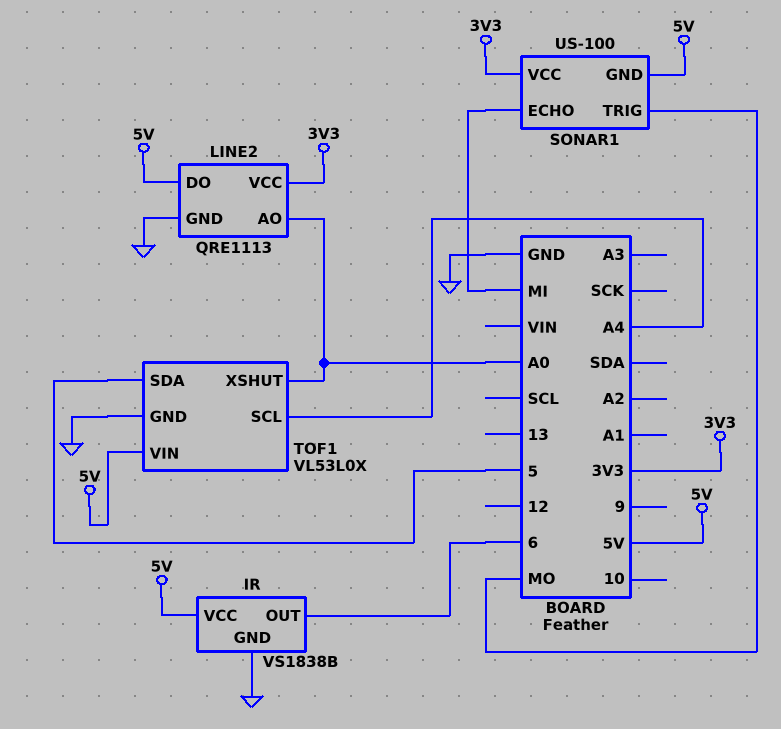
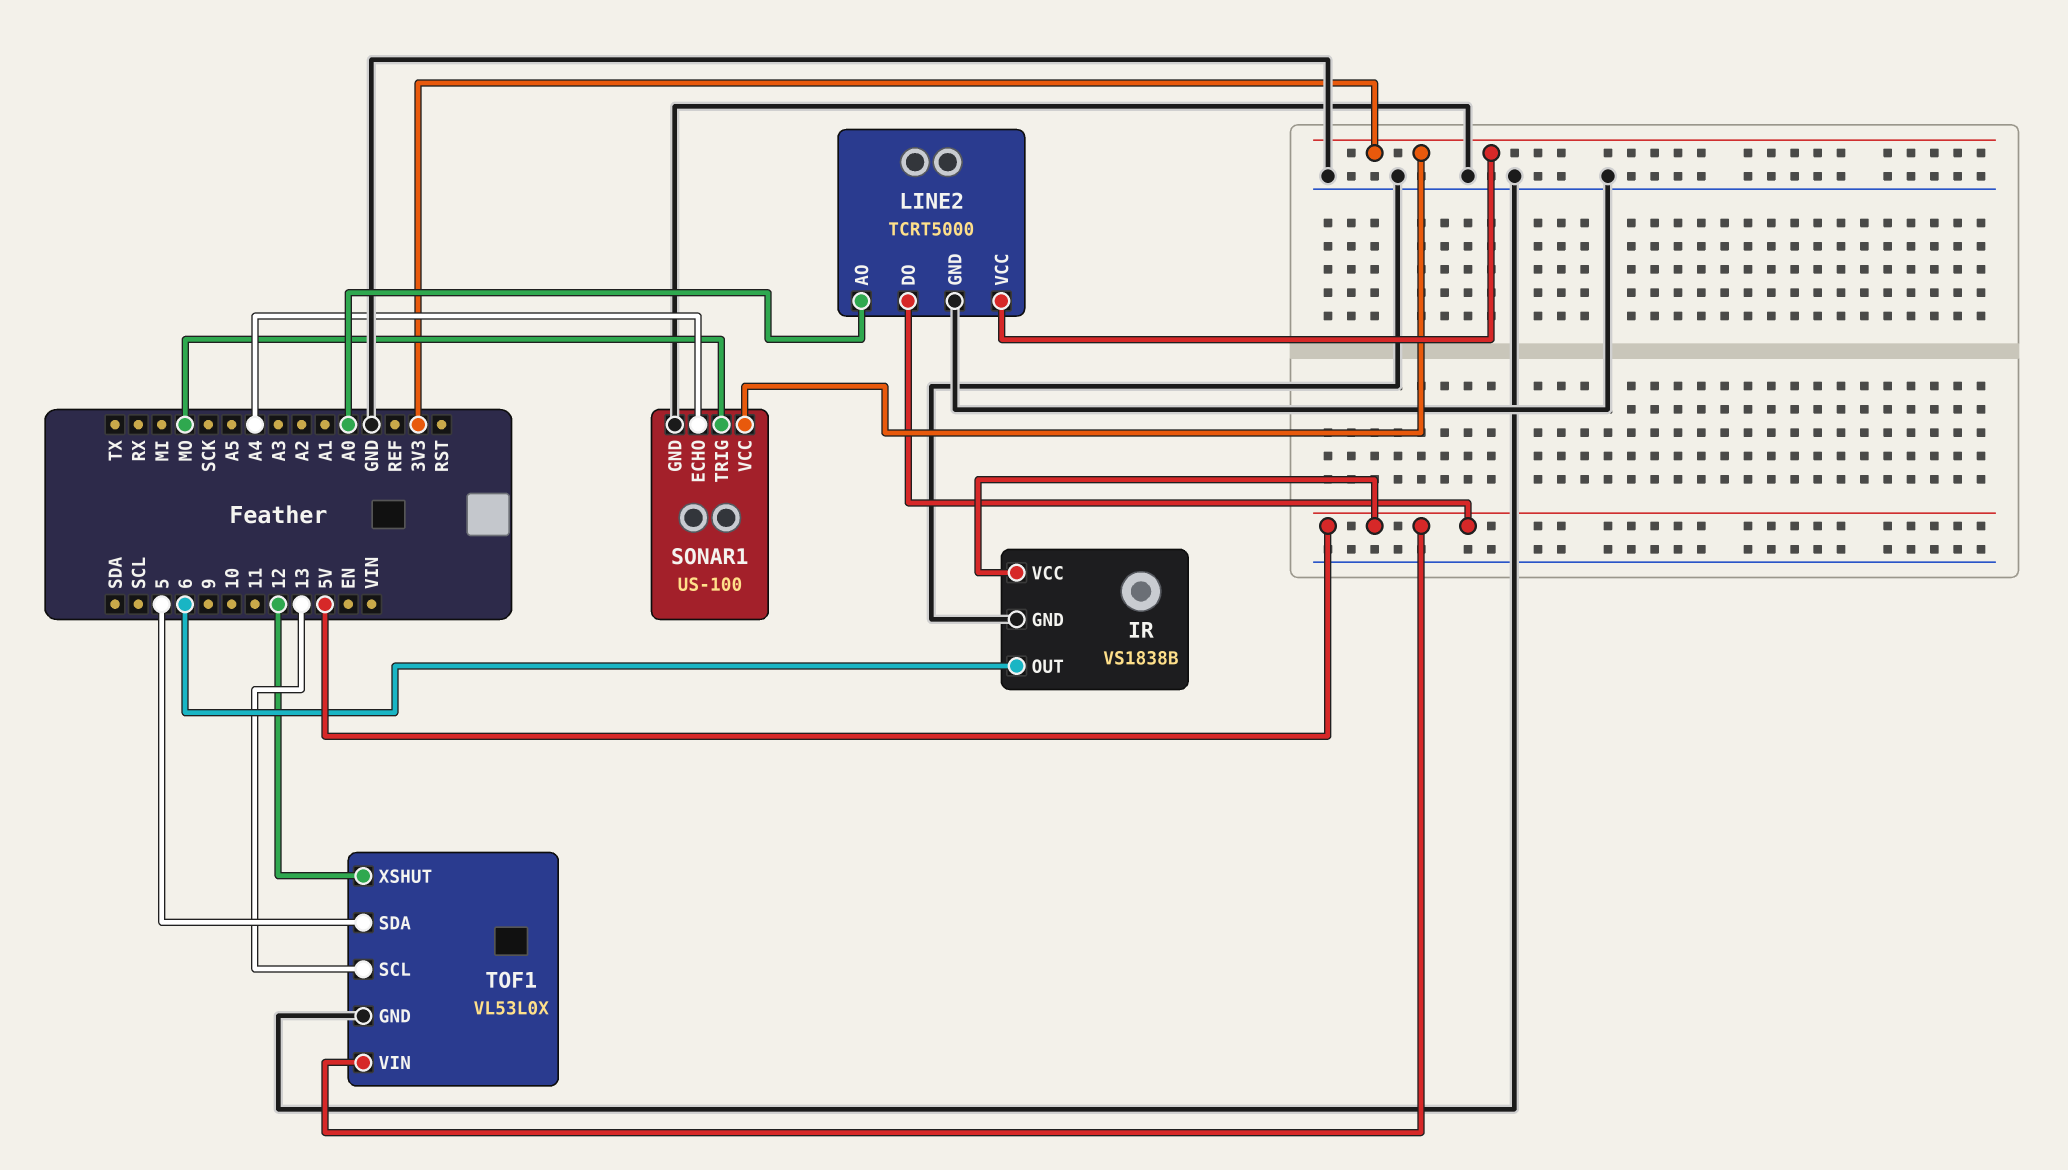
LINE2: QRE1113 -> TCRT5000
SONAR1 pin ECHO: MI -> A4
SONAR1 pin GND: 5V -> GND
TOF1 pin SCL: A4 -> 13
TOF1 pin XSHUT: A0 -> 12

